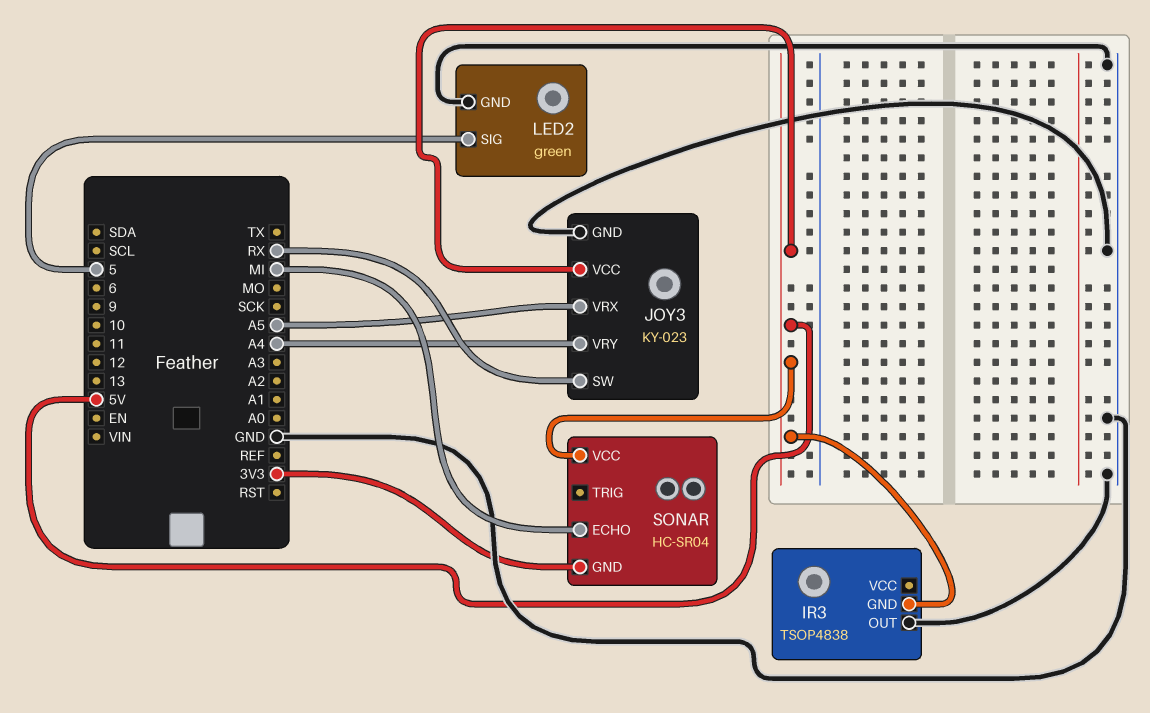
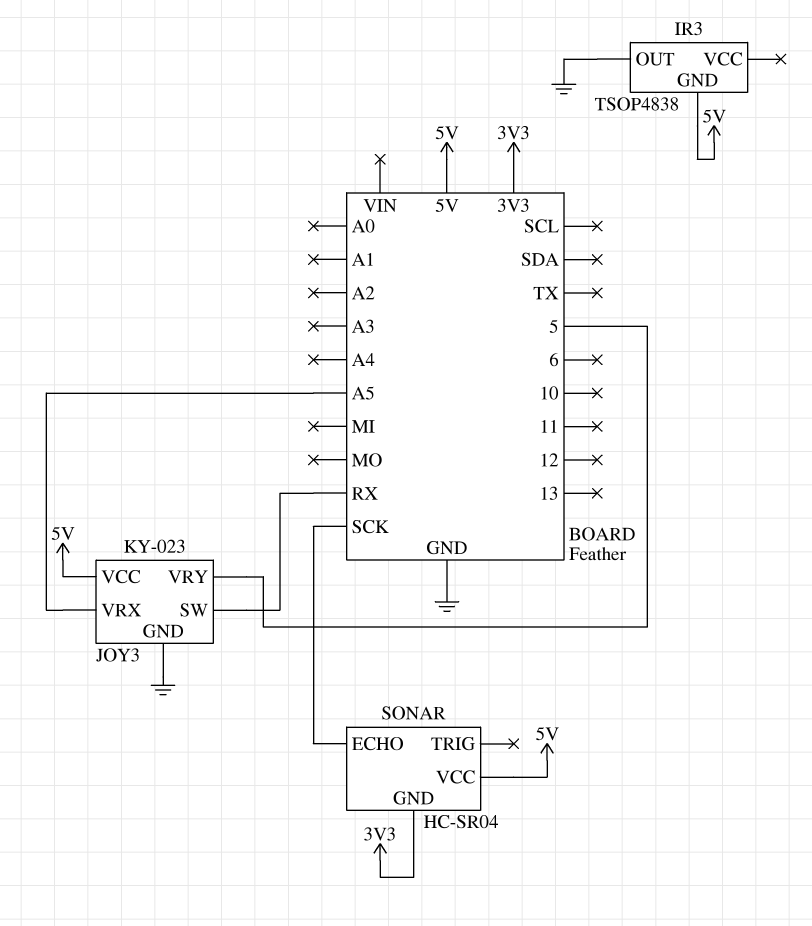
JOY3 pin VRY: A4 -> 5
LED2: green -> none
LED2 pin GND: GND -> none
LED2 pin SIG: 5 -> none
SONAR pin ECHO: MI -> SCK

